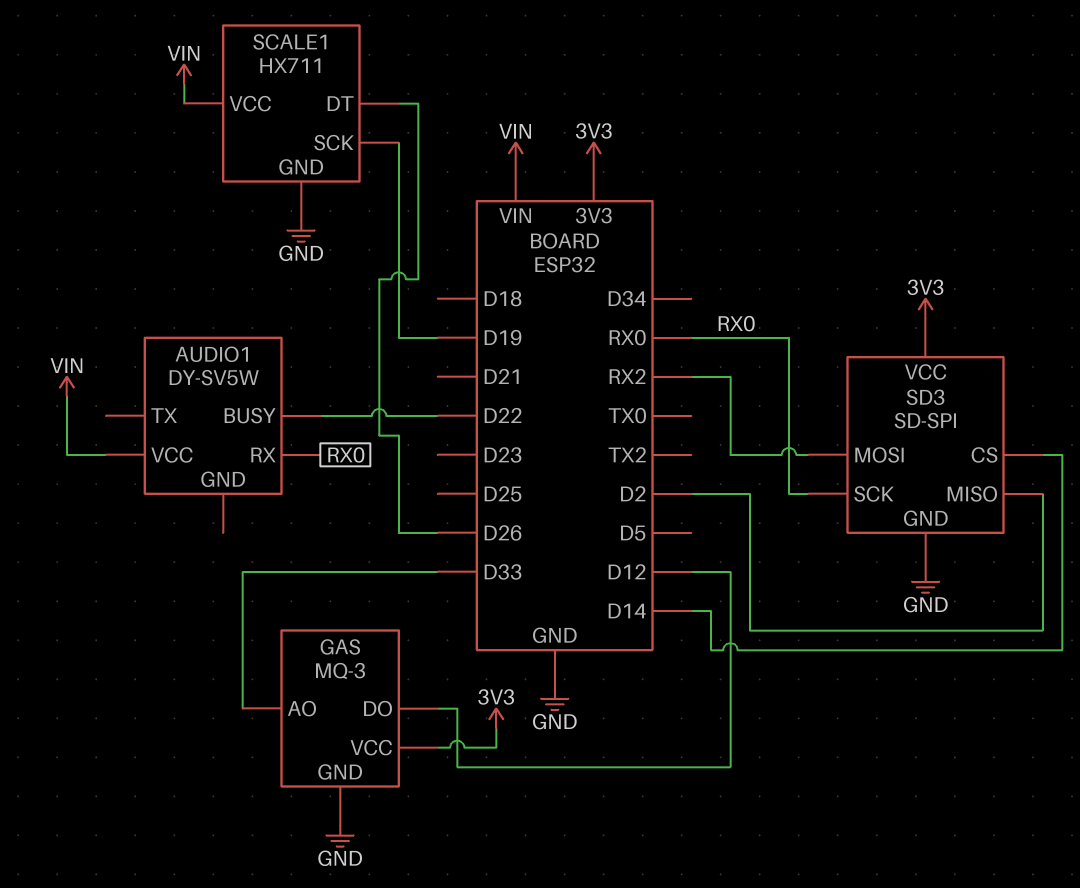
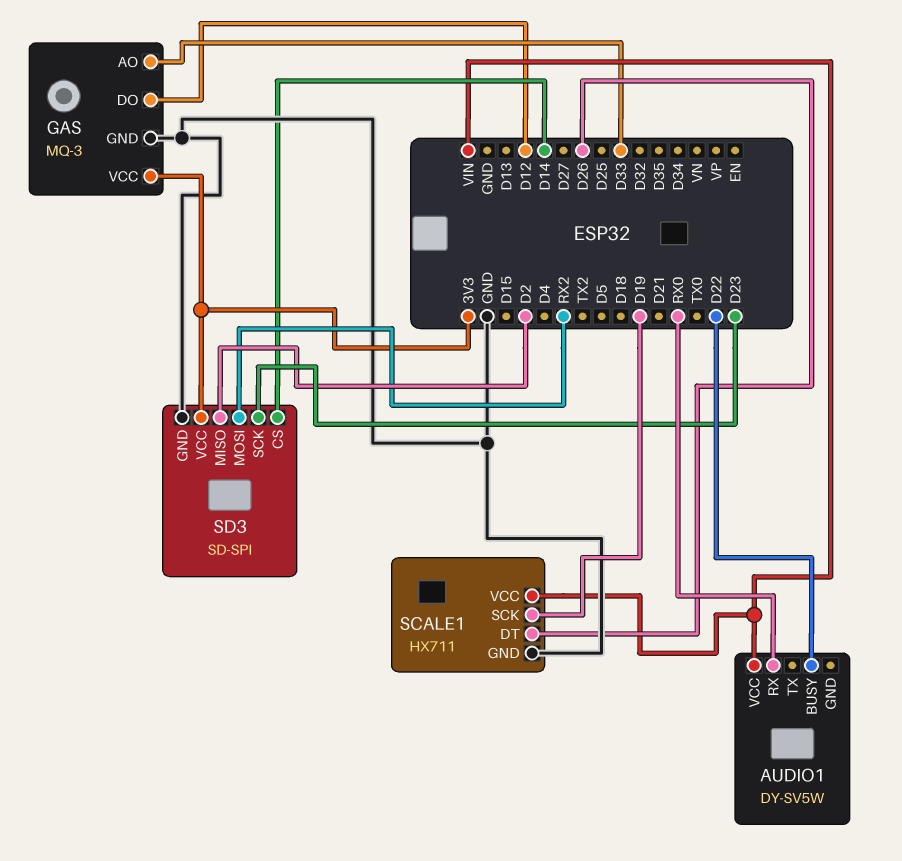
SD3 pin SCK: RX0 -> D23

